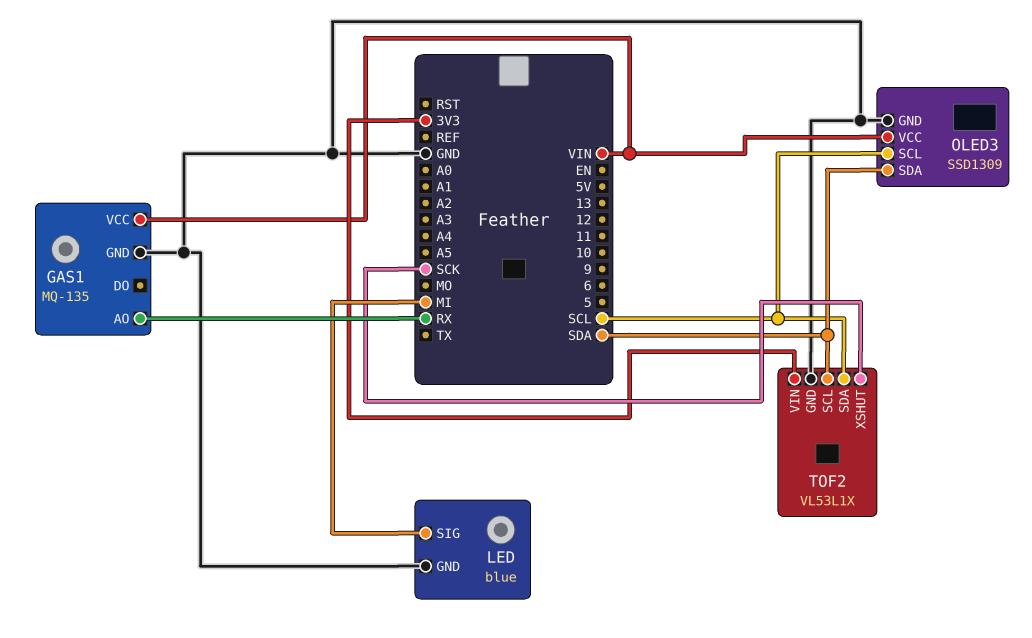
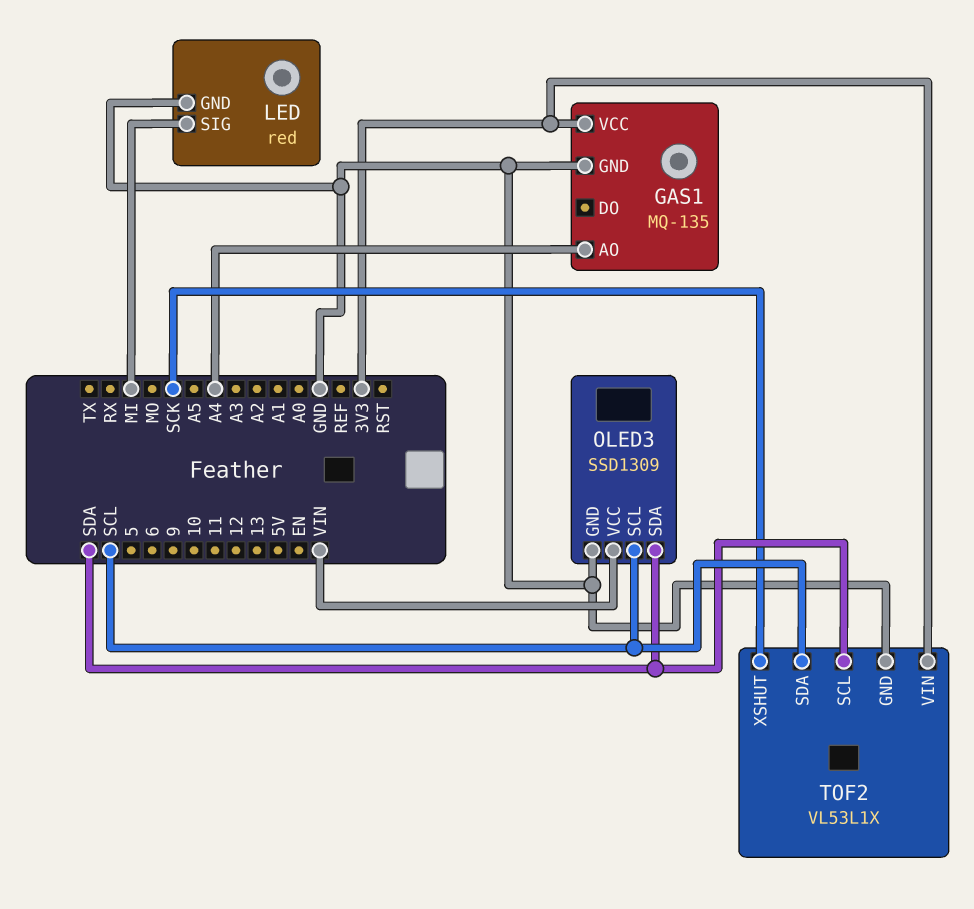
GAS1 pin AO: RX -> A4
GAS1 pin VCC: VIN -> 3V3
LED: blue -> red

